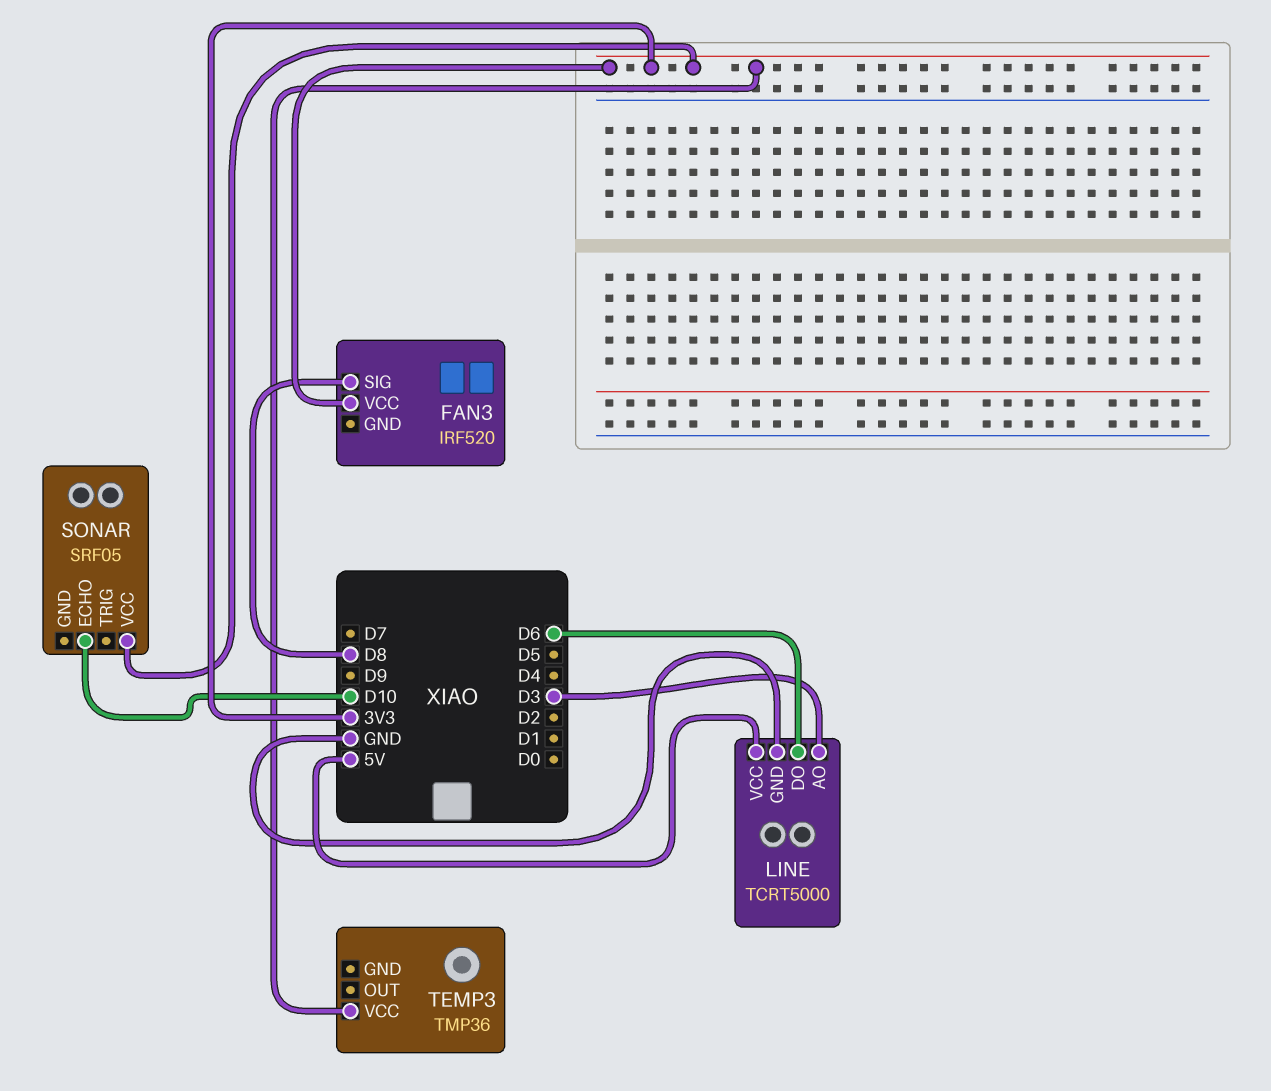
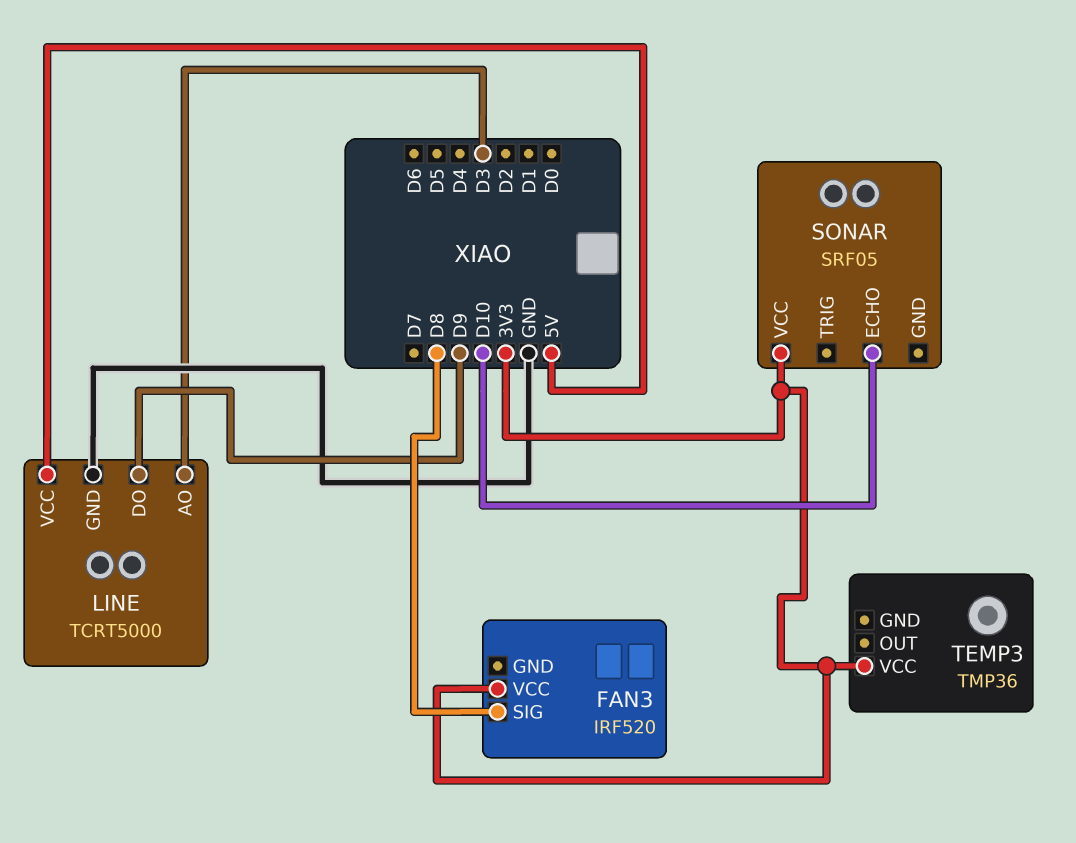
LINE pin DO: D6 -> D9

